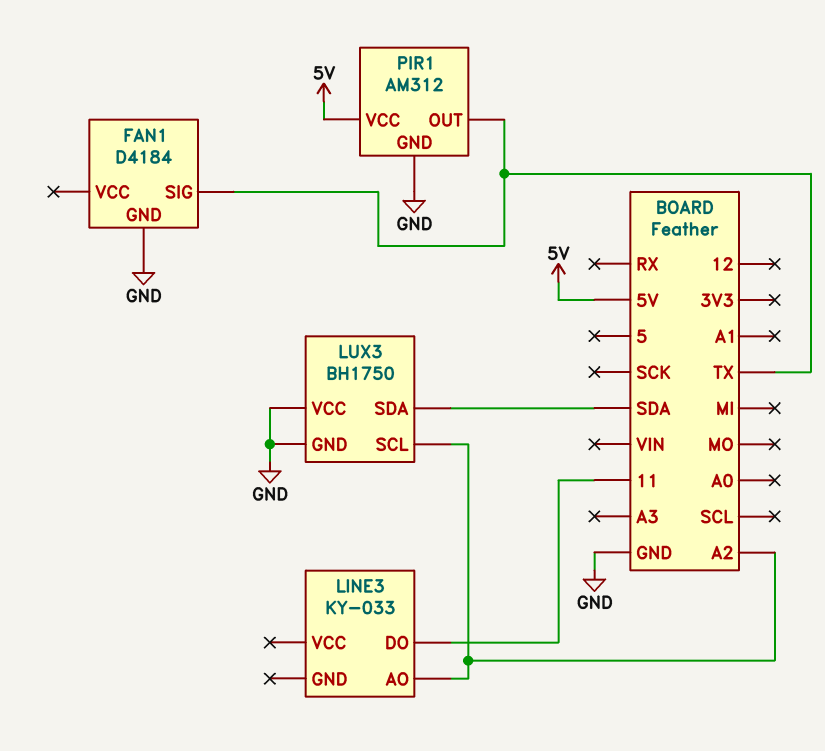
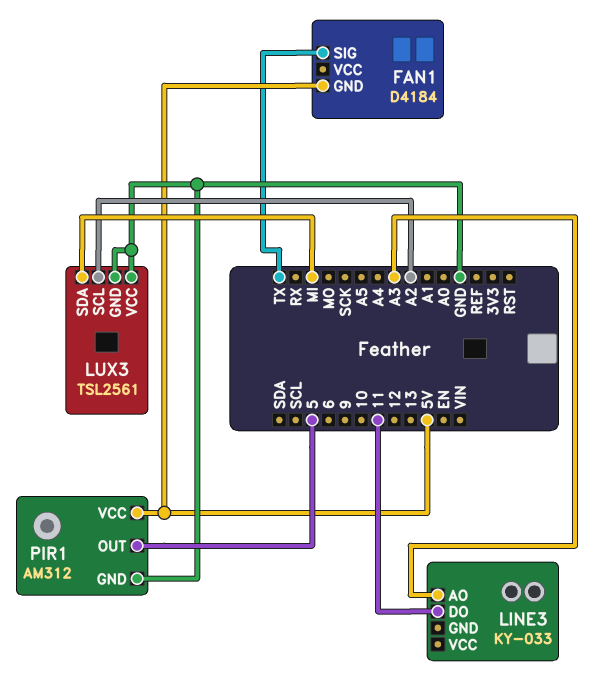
FAN1 pin GND: GND -> 5V
LINE3 pin AO: A2 -> A3
LUX3: BH1750 -> TSL2561
LUX3 pin SDA: SDA -> MI
PIR1 pin OUT: TX -> 5

